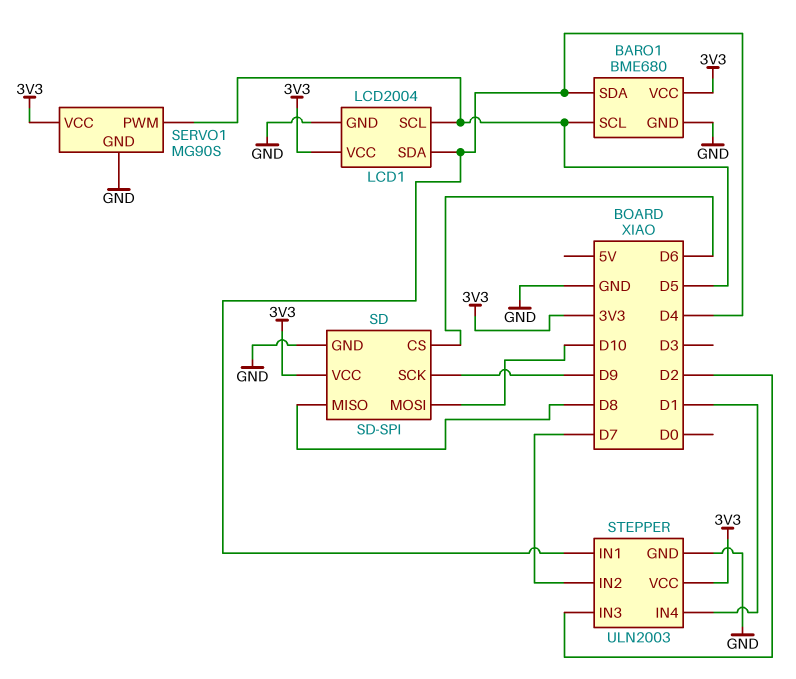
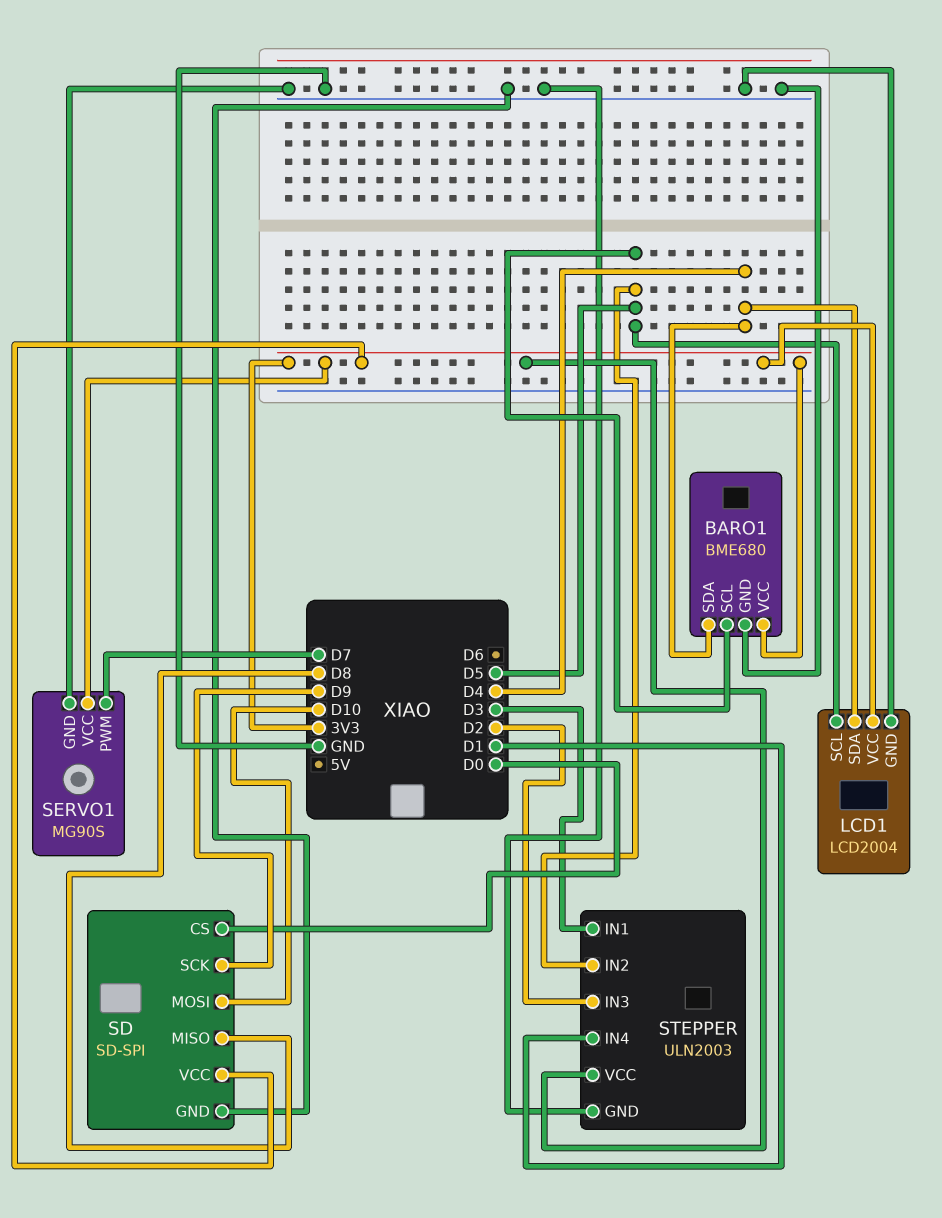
SD pin CS: D6 -> D0
SERVO1 pin PWM: D5 -> D7
STEPPER pin IN1: D4 -> D3
STEPPER pin IN2: D7 -> D5

